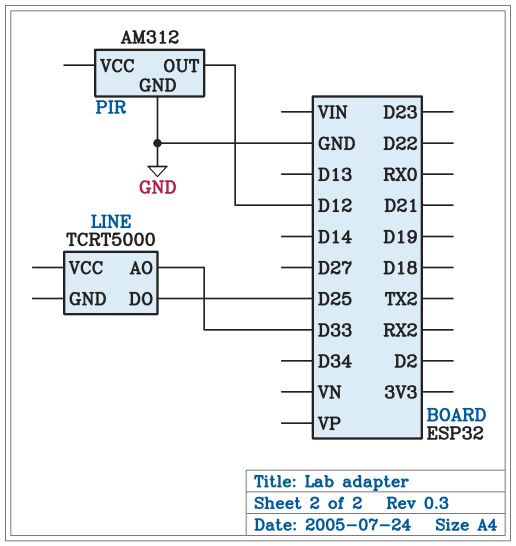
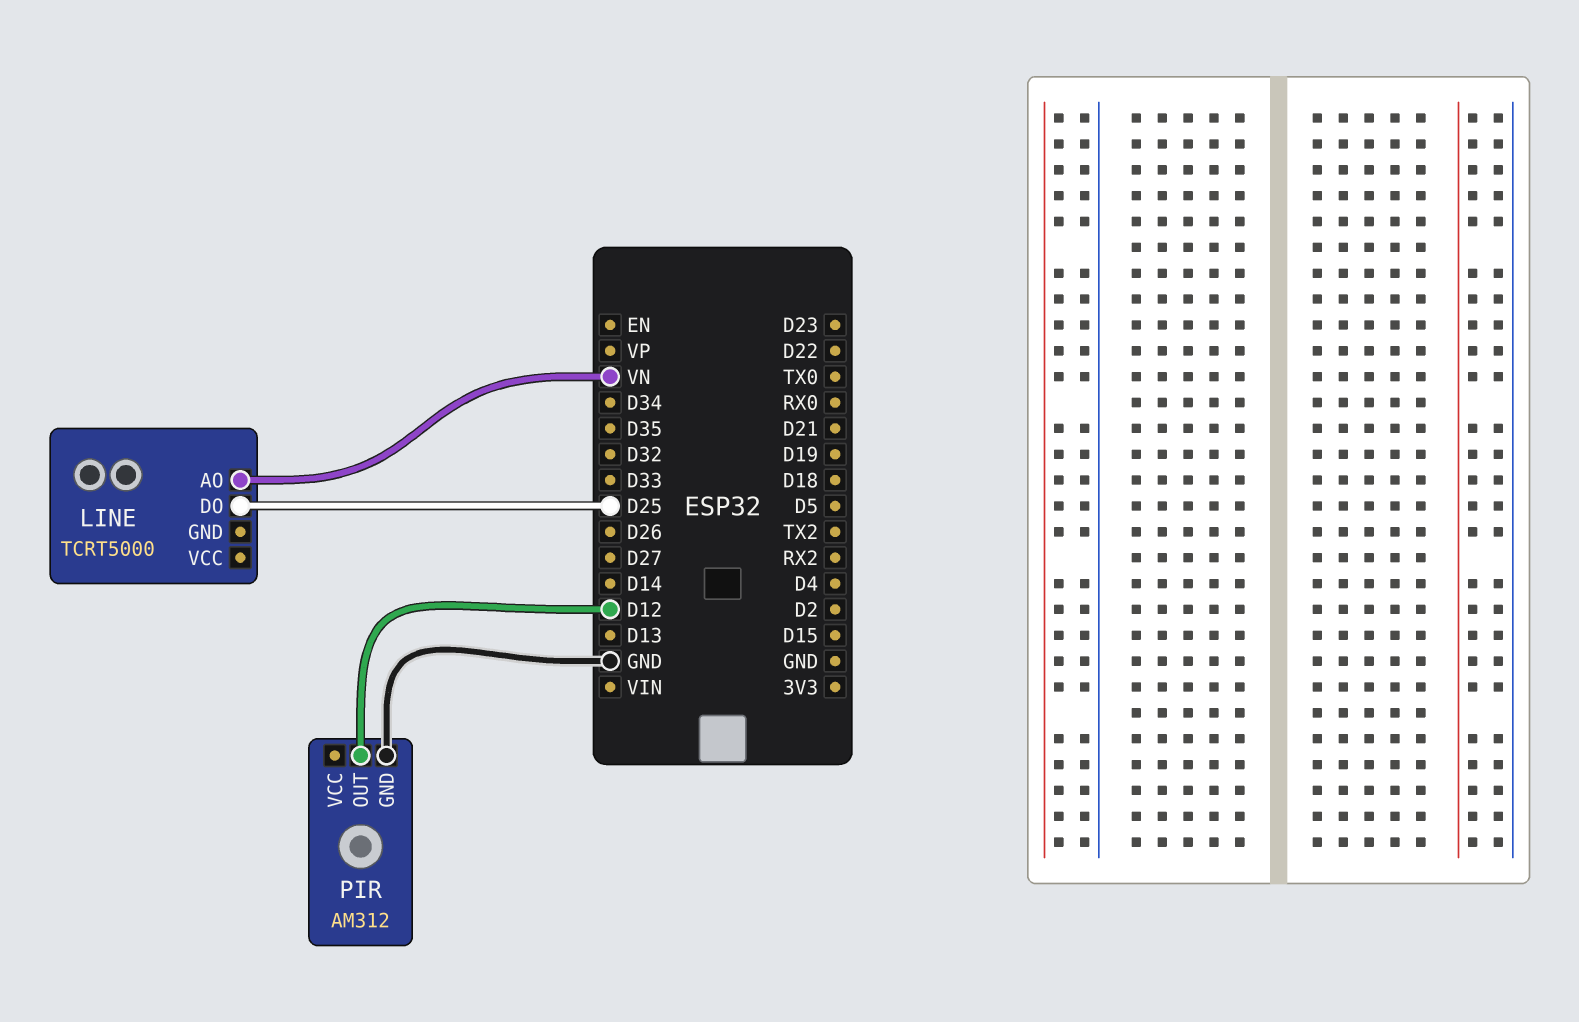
LINE pin AO: D33 -> VN

